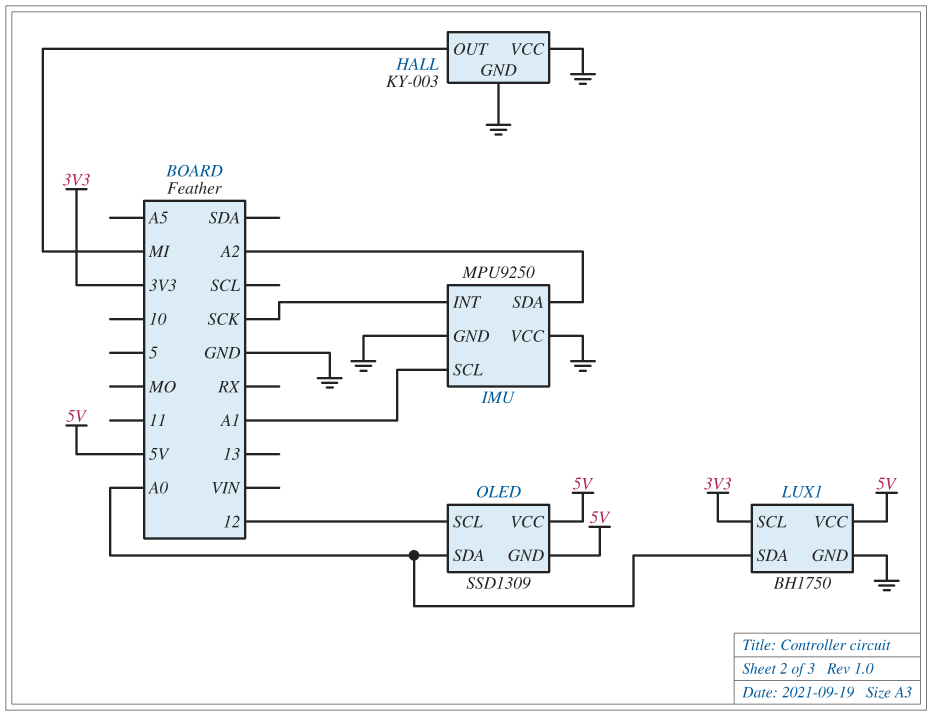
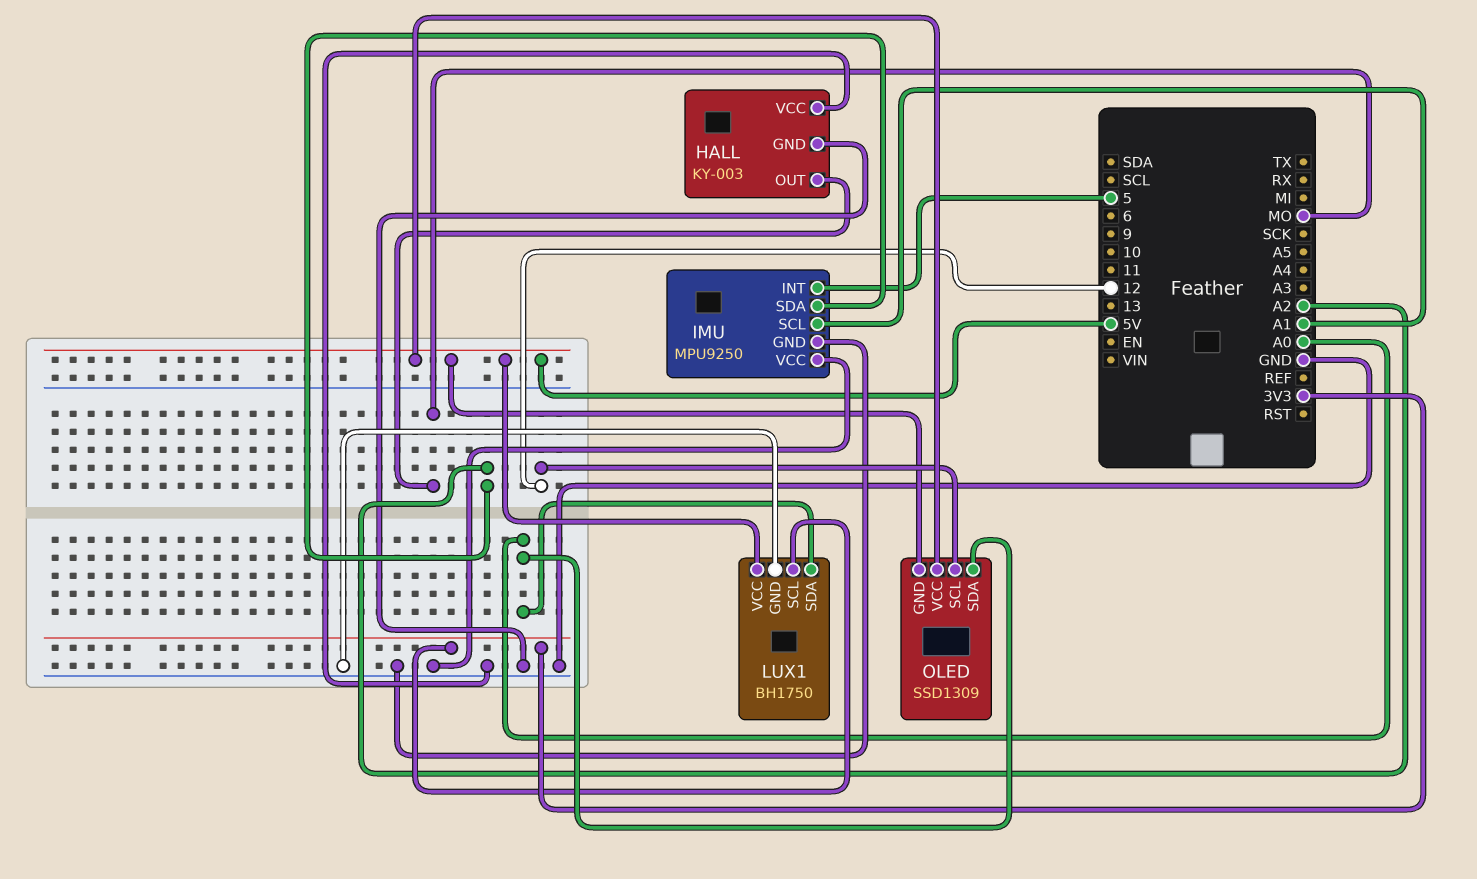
HALL pin OUT: MI -> MO
IMU pin INT: SCK -> 5

